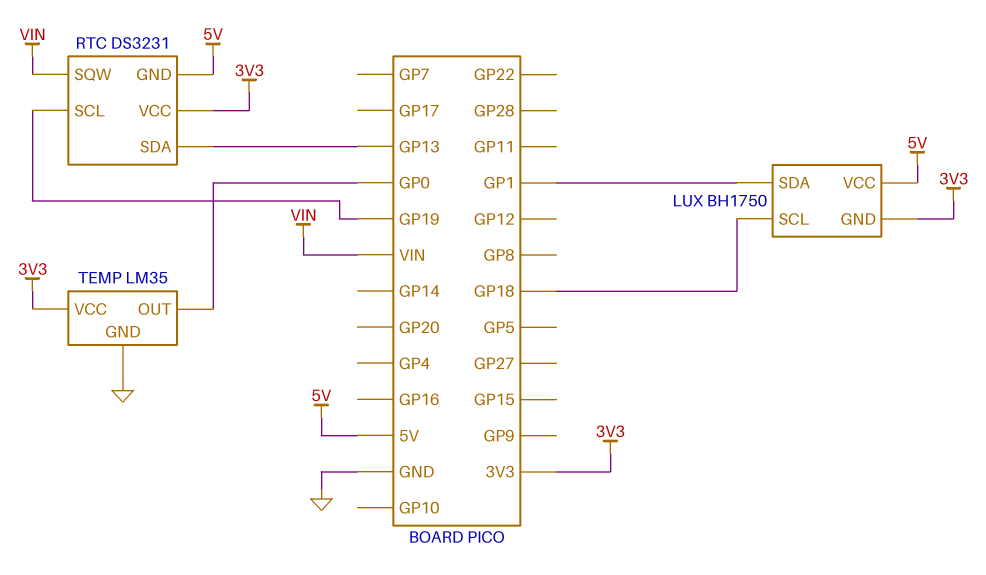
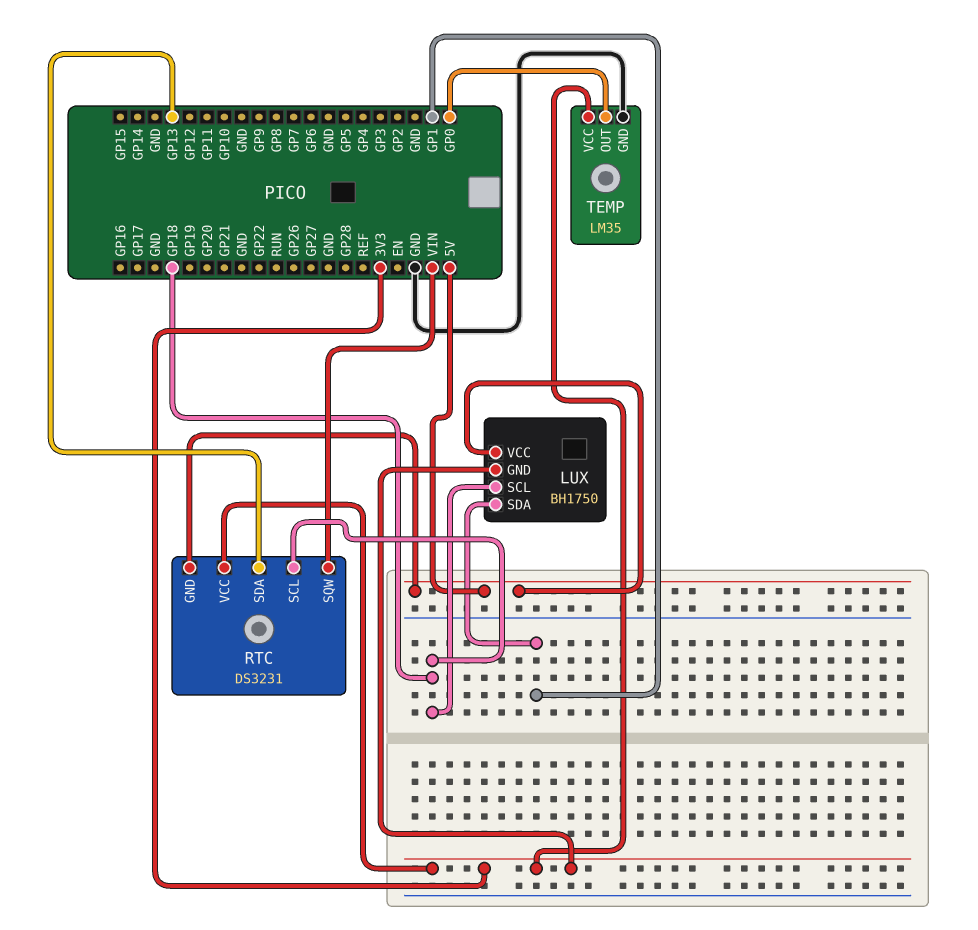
RTC pin SCL: GP19 -> GP18

